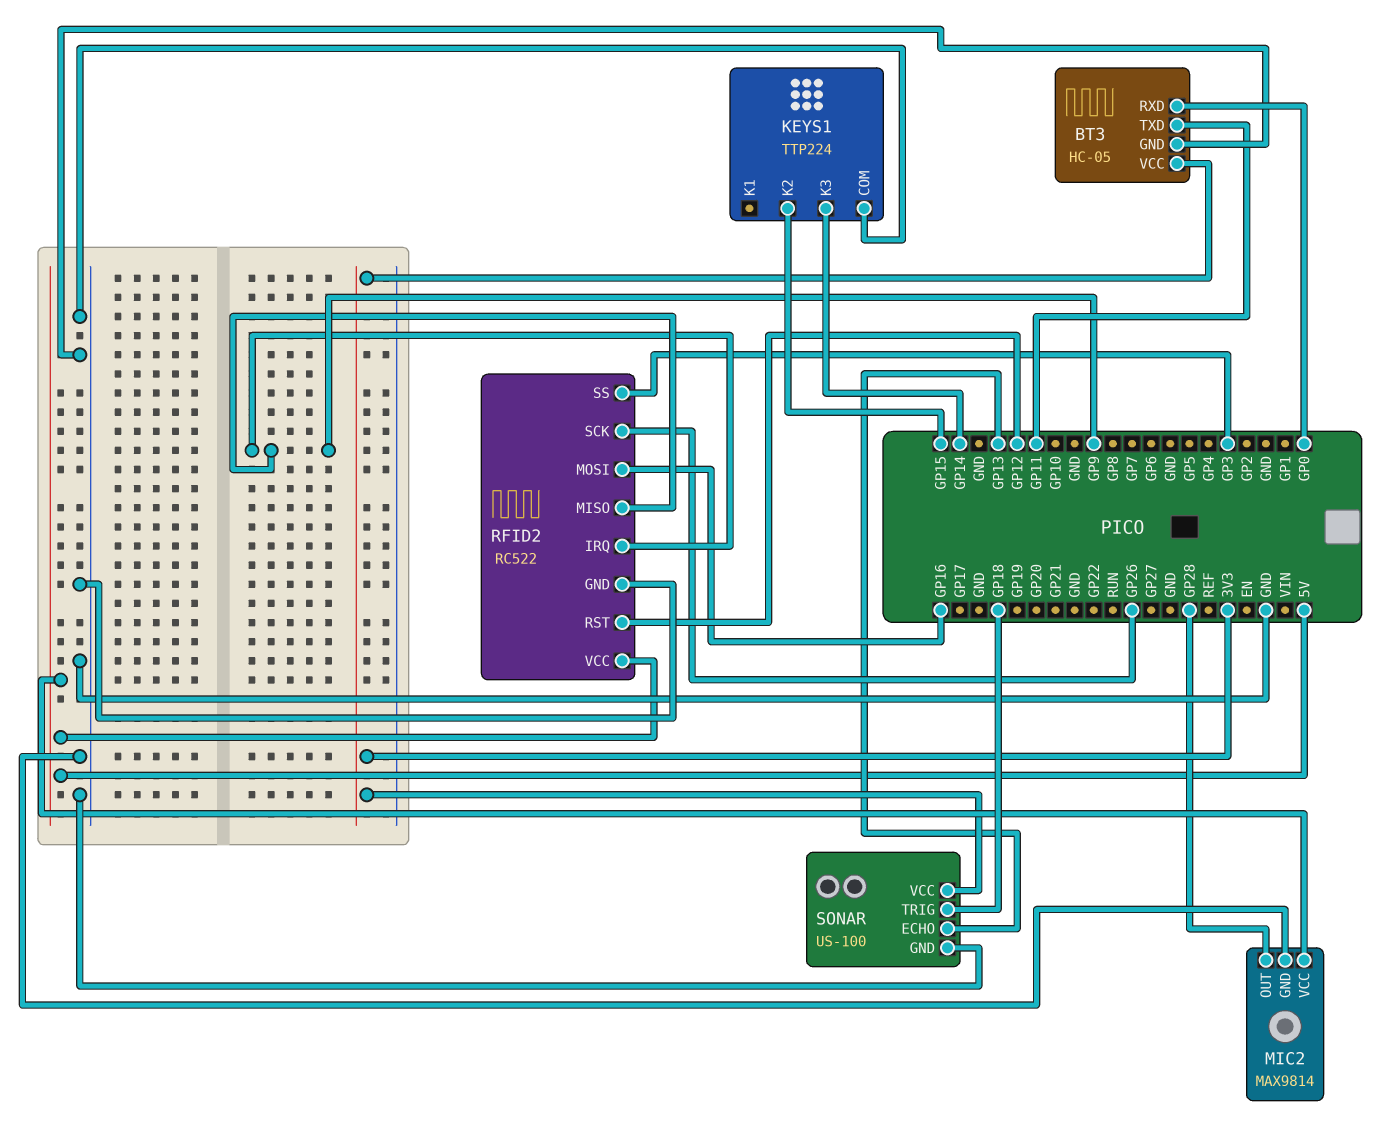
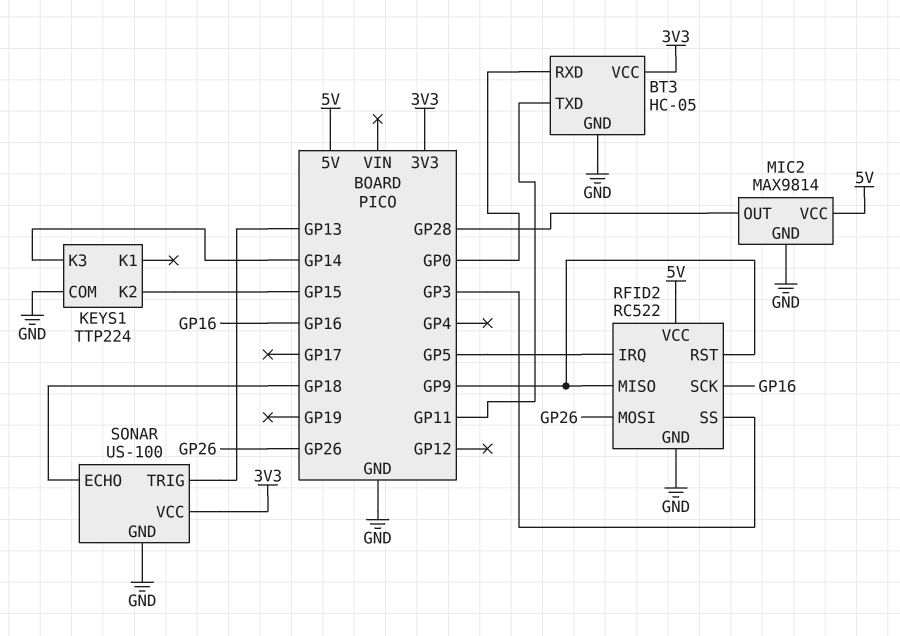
RFID2 pin IRQ: GP9 -> GP5
RFID2 pin MOSI: GP16 -> GP26
RFID2 pin RST: GP12 -> GP9
RFID2 pin SCK: GP26 -> GP16
SONAR pin ECHO: GP13 -> GP18
SONAR pin TRIG: GP18 -> GP13

